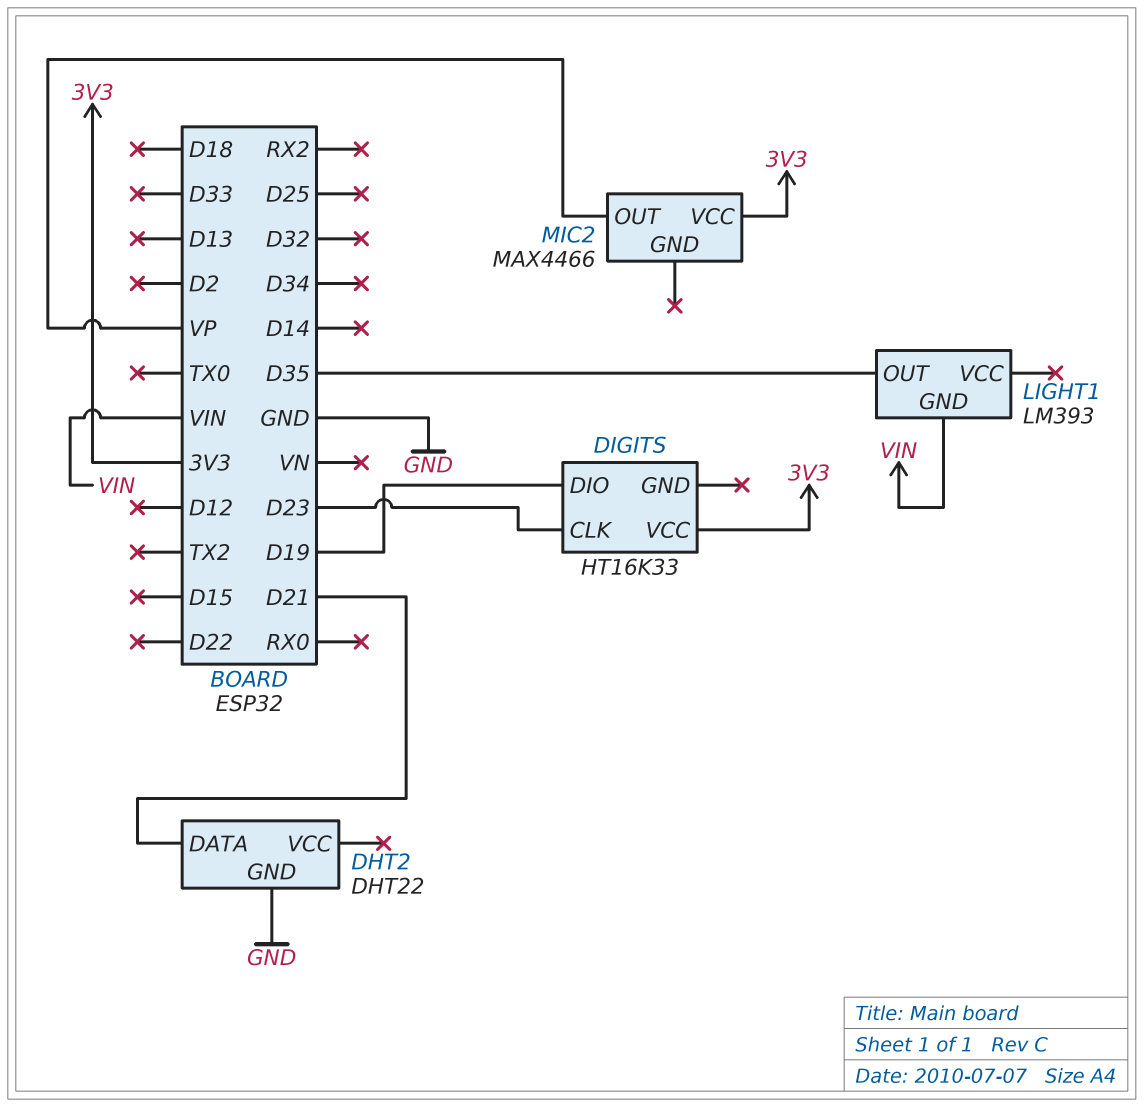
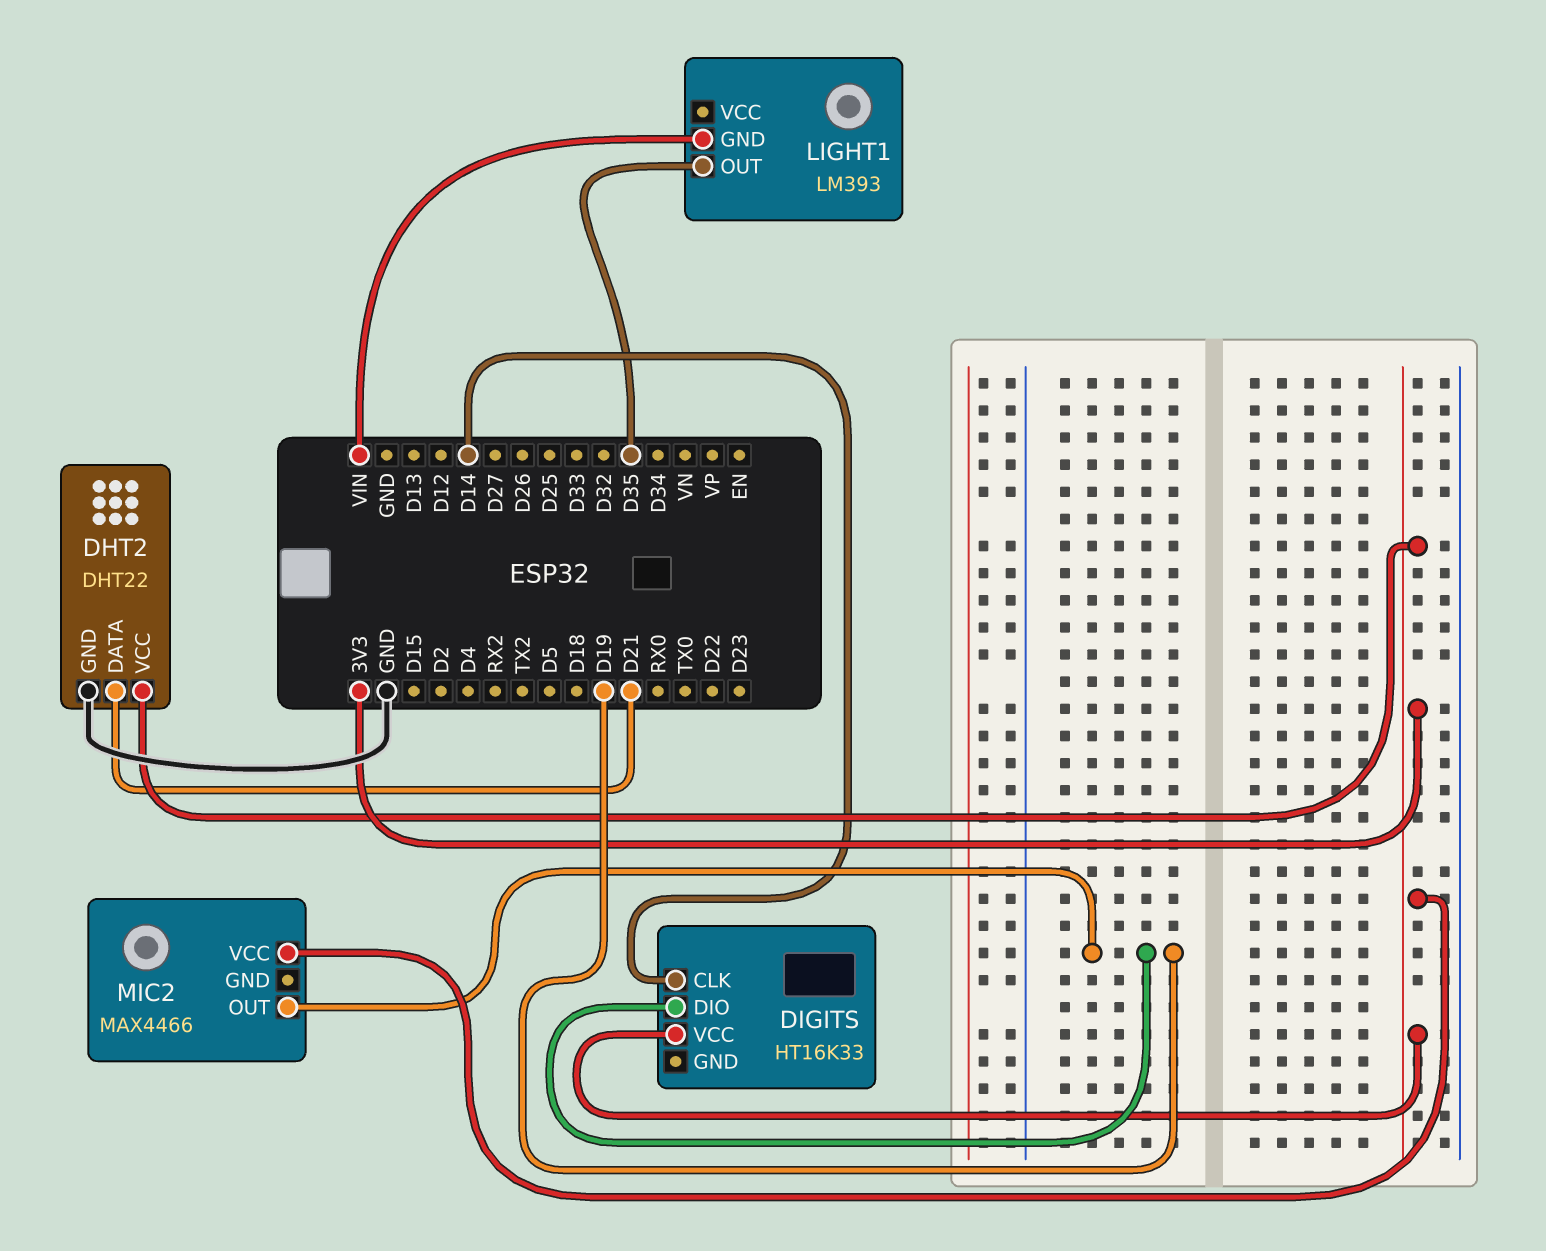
DHT2 pin VCC: none -> 3V3
DIGITS pin CLK: D23 -> D14
MIC2 pin OUT: VP -> D19

